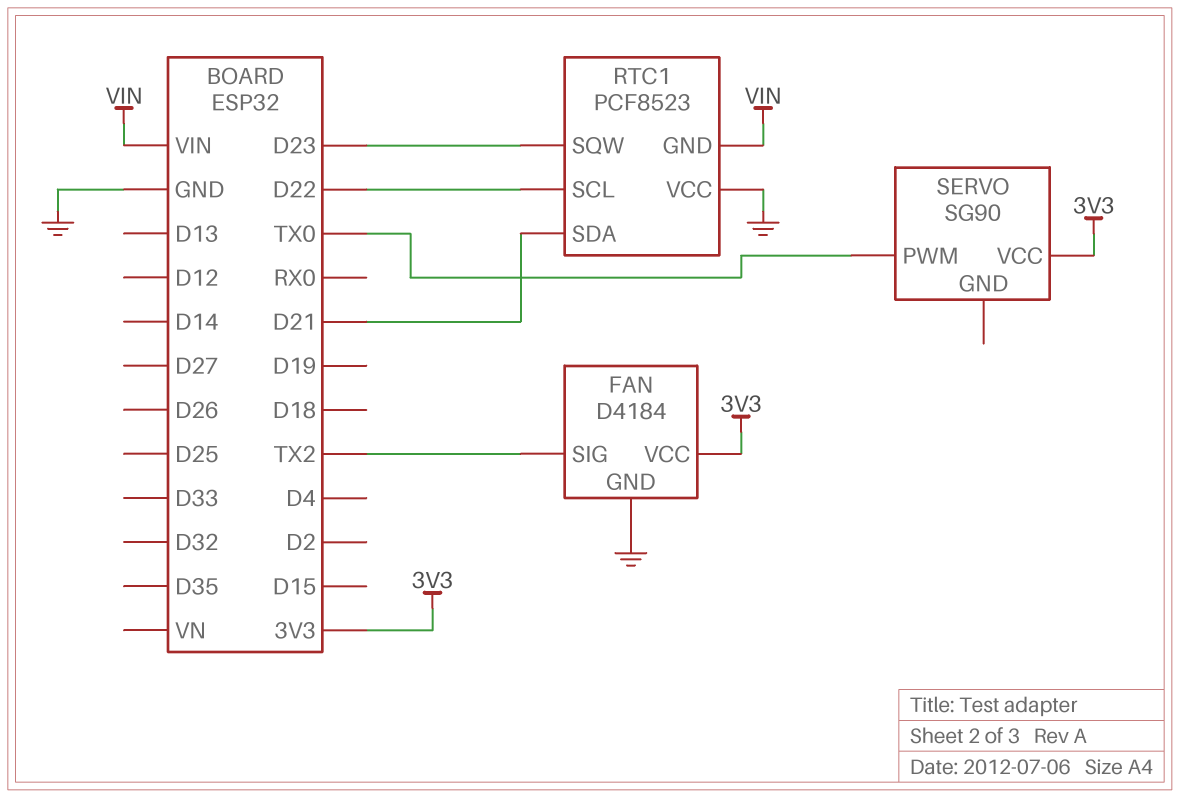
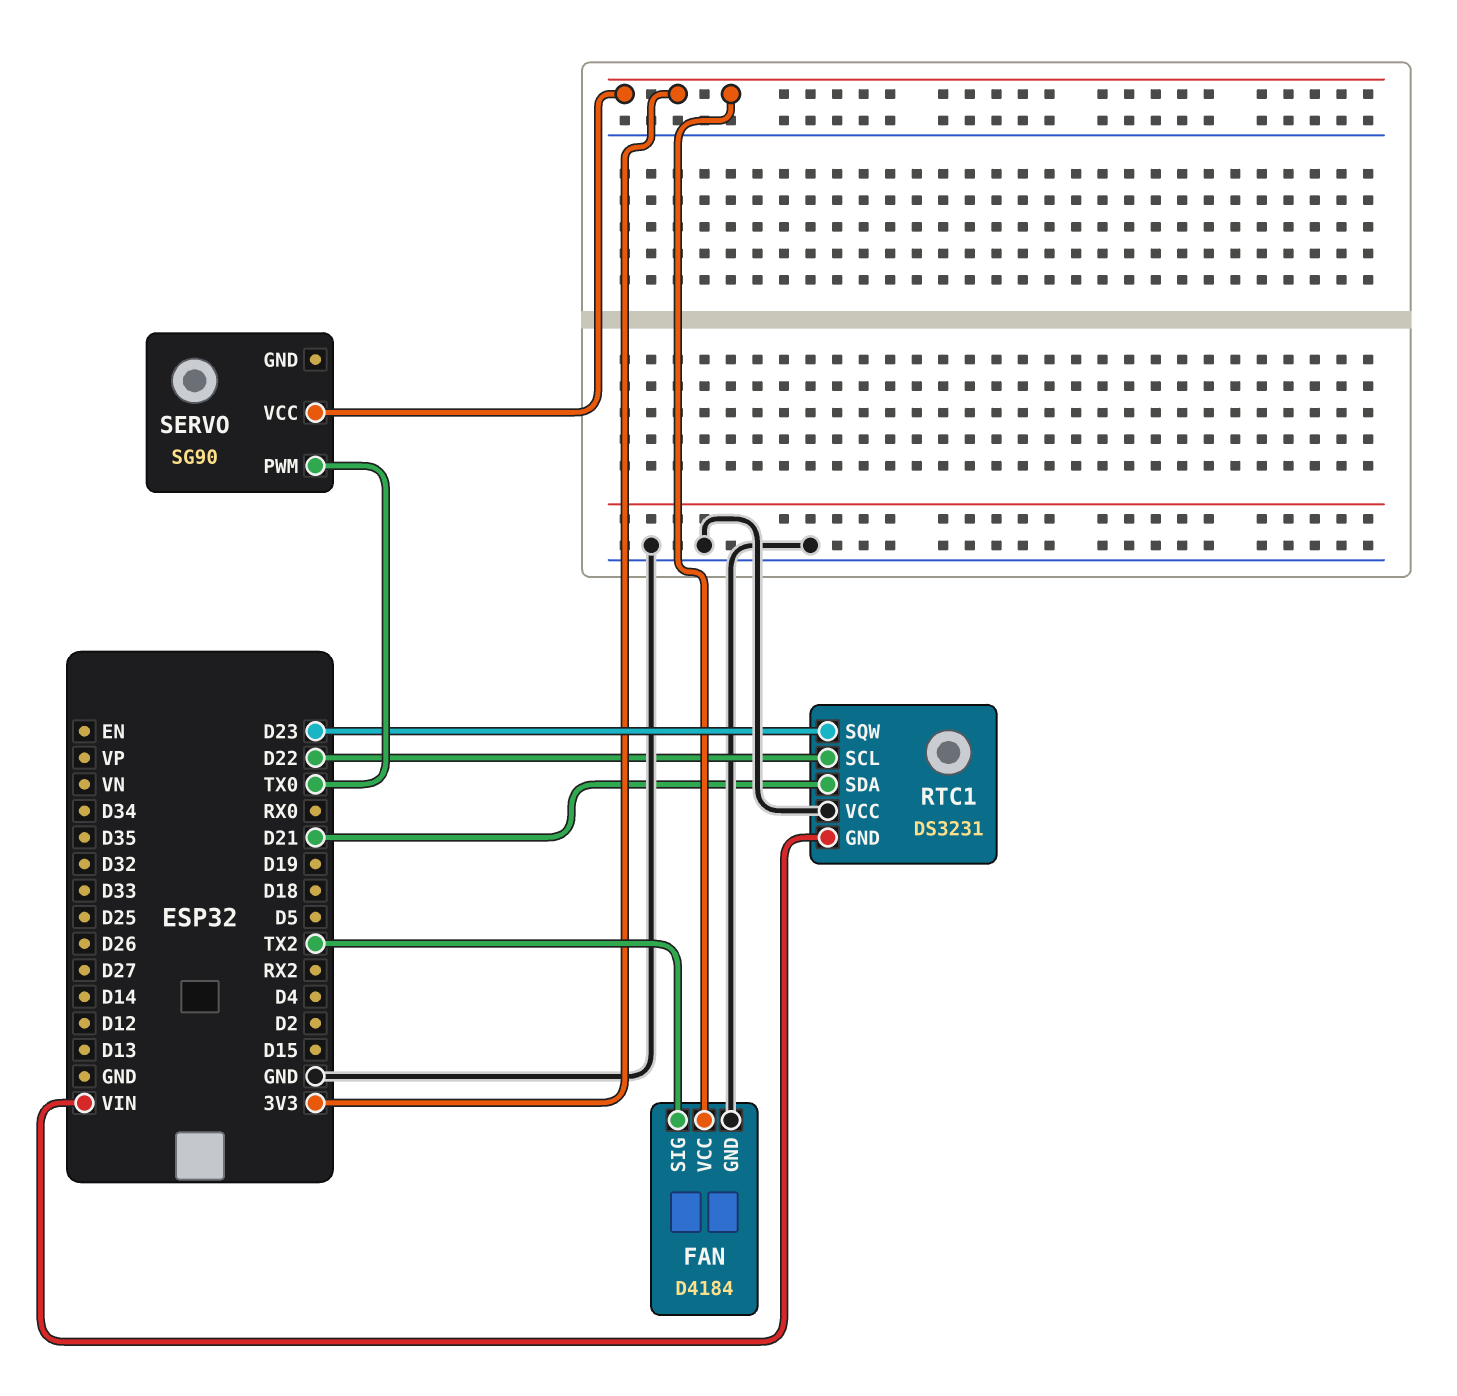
RTC1: PCF8523 -> DS3231

